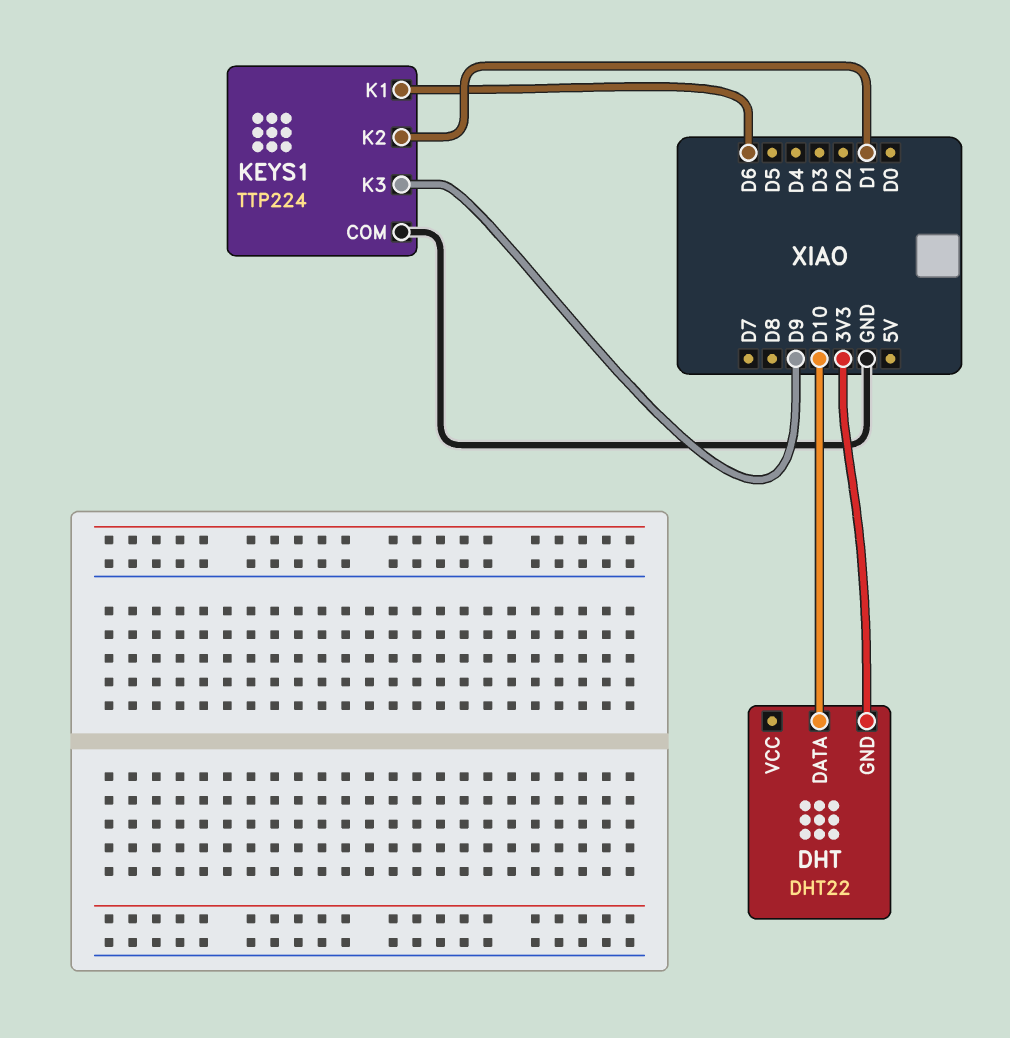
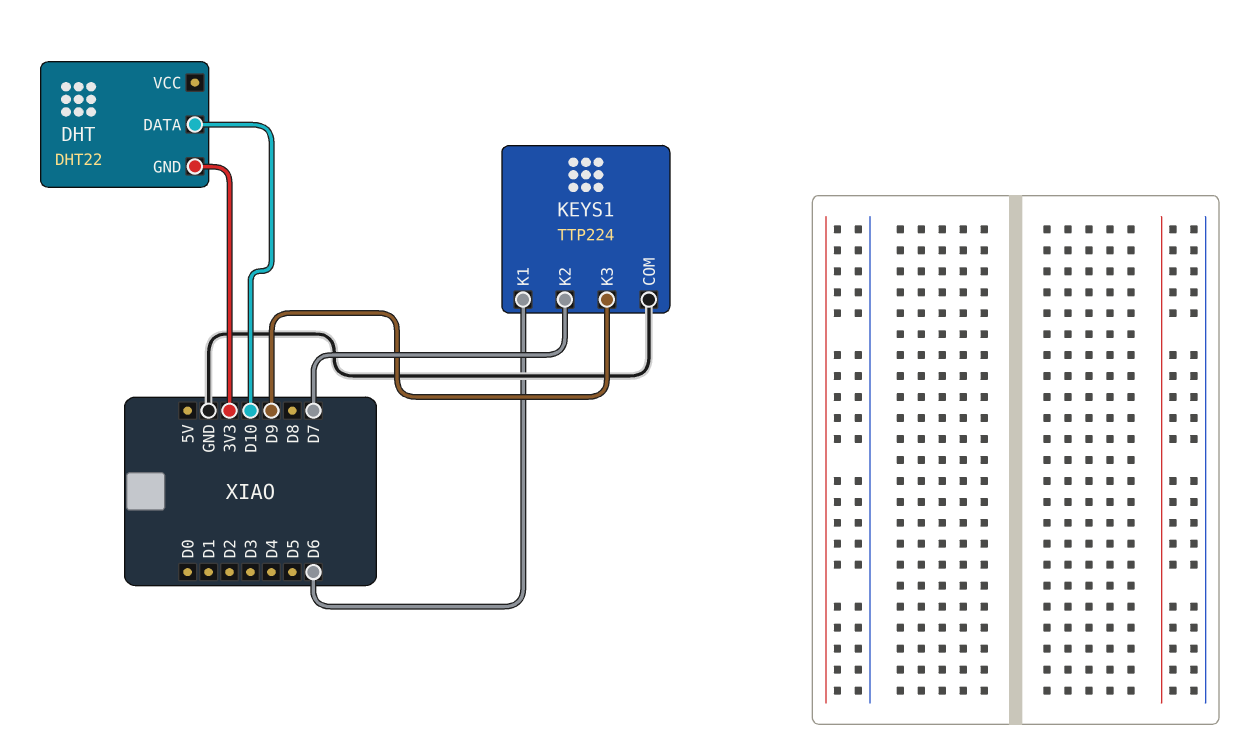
KEYS1 pin K2: D1 -> D7

